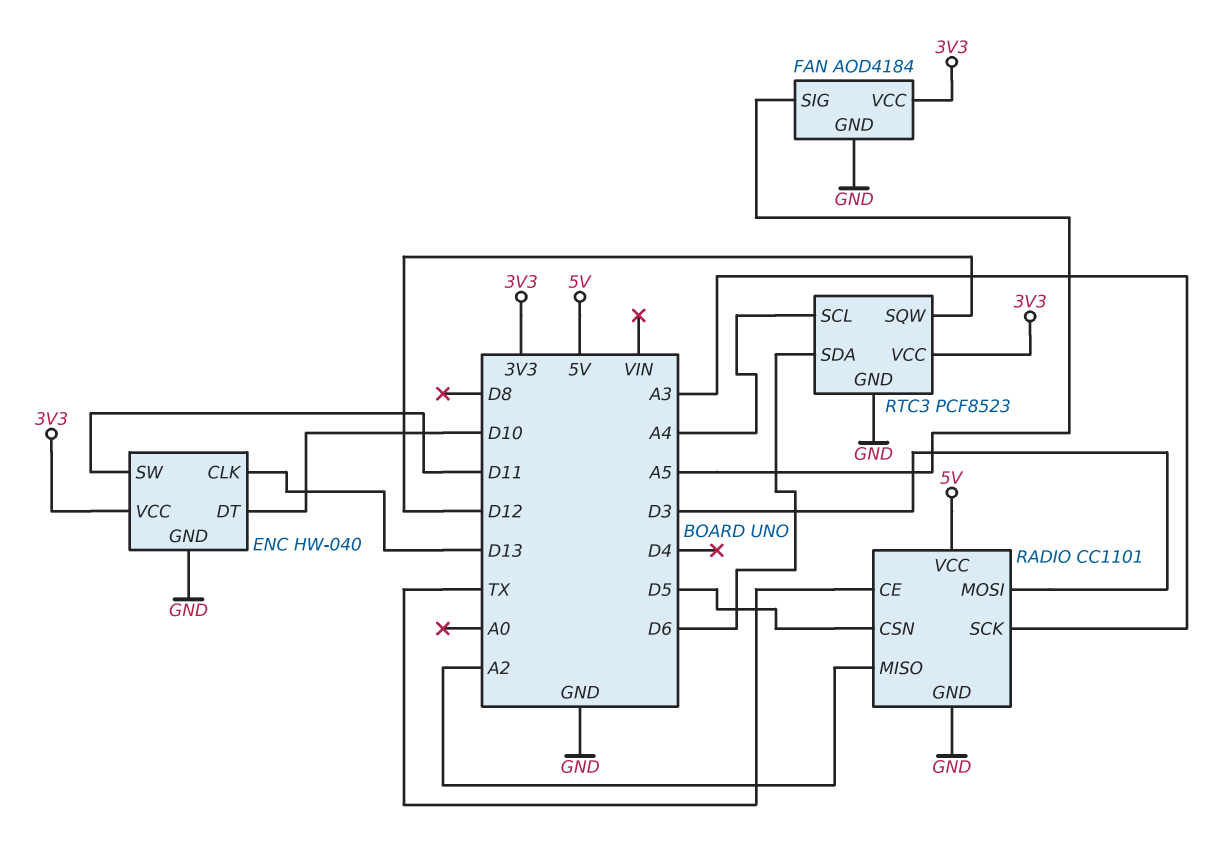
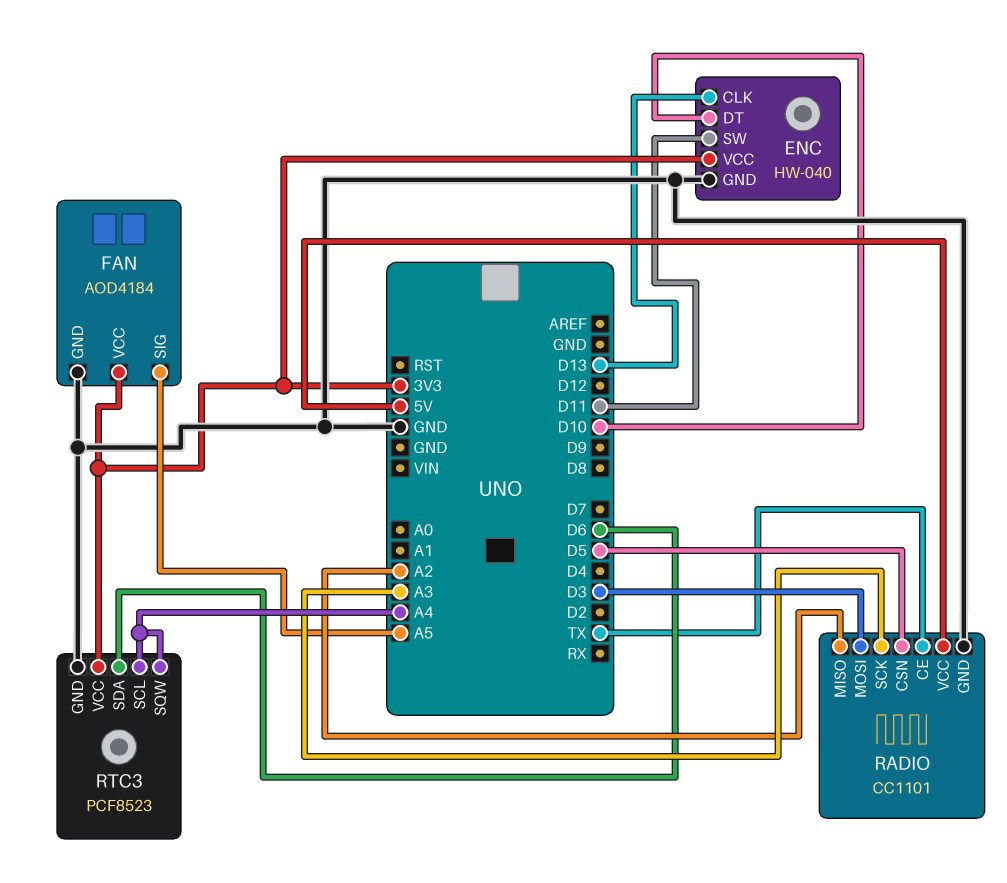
RTC3 pin SQW: D12 -> A4

